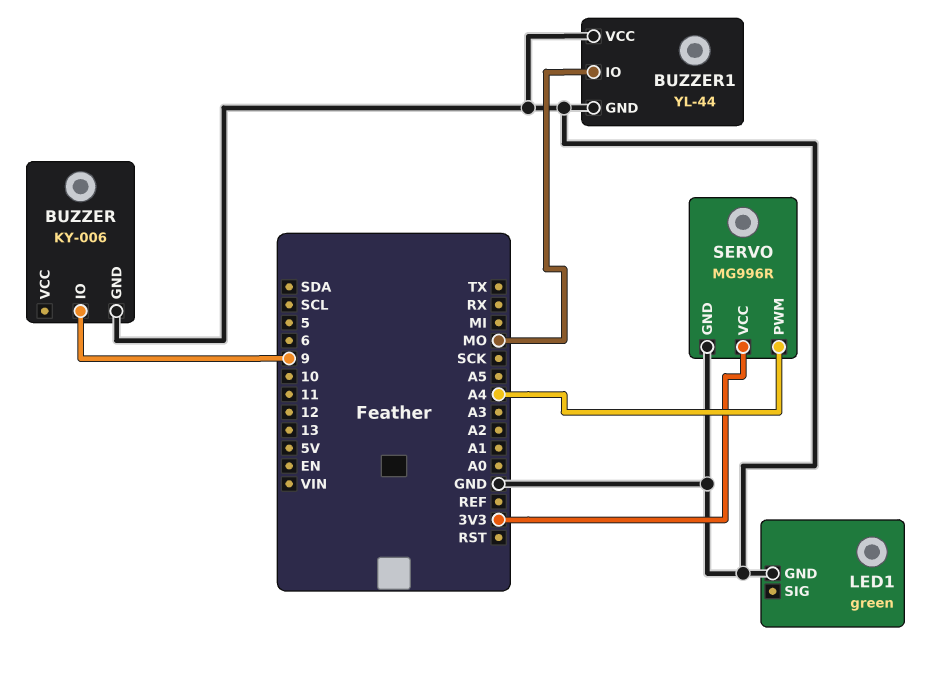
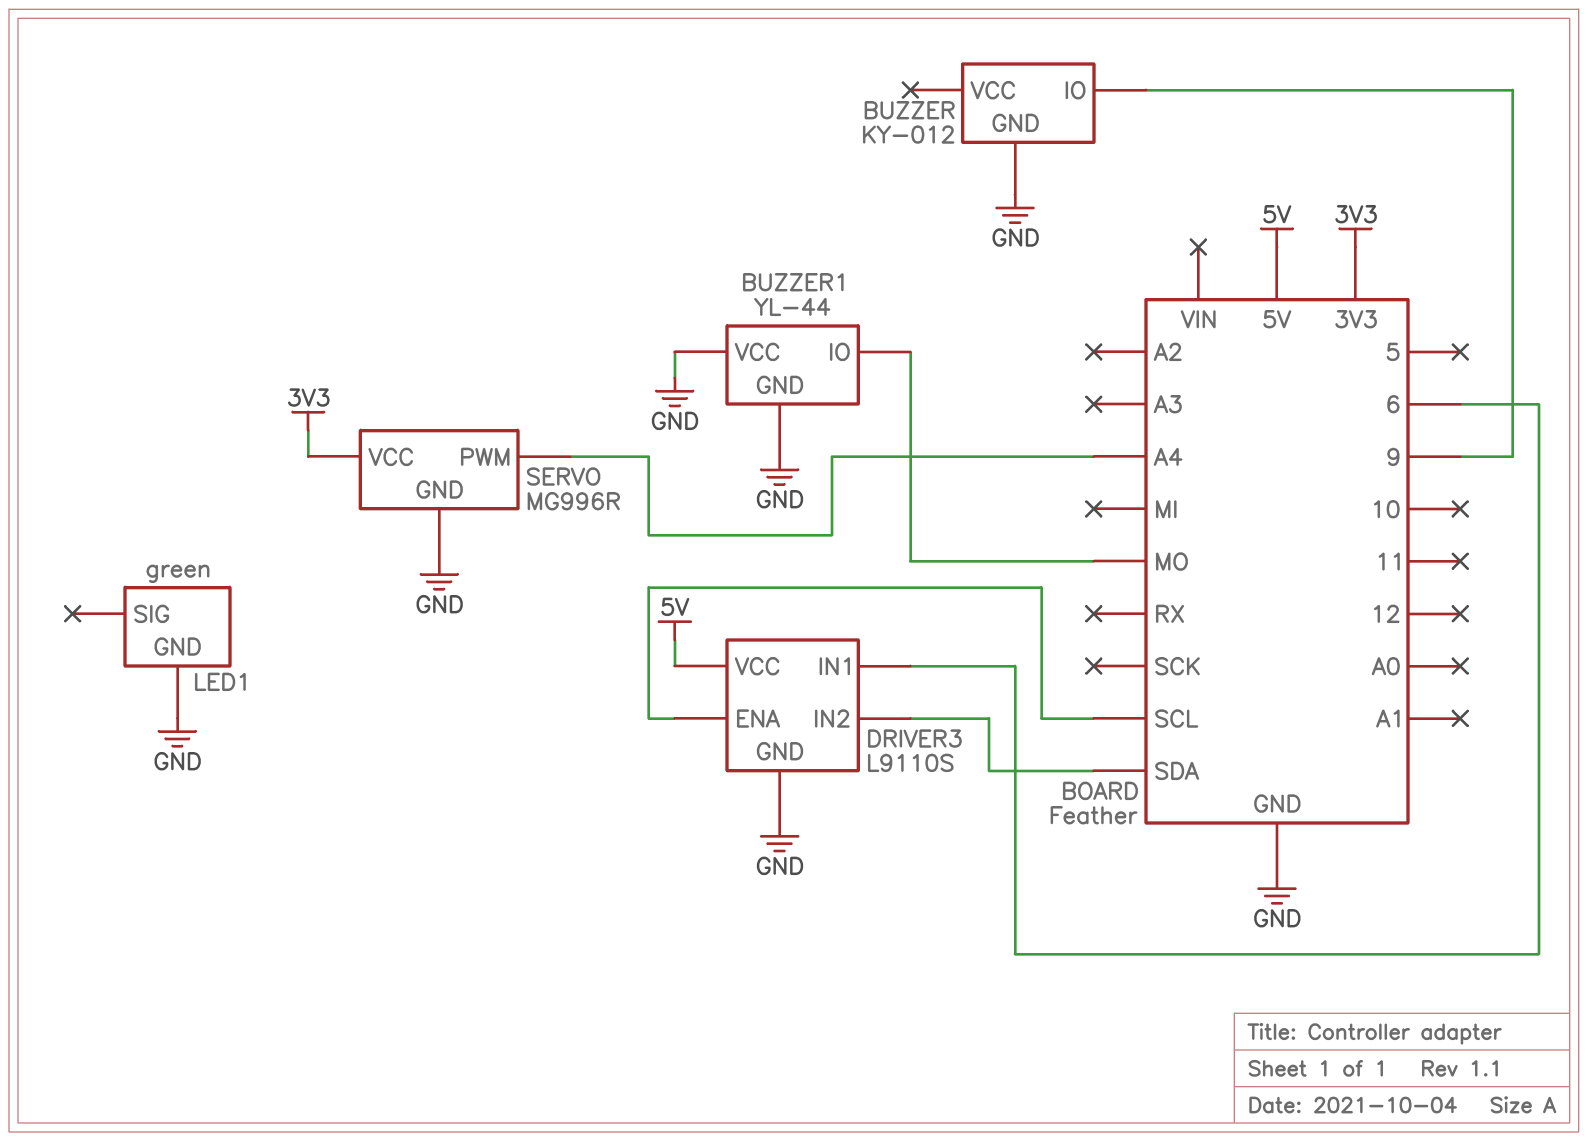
BUZZER: KY-006 -> KY-012
DRIVER3: none -> L9110S
DRIVER3 pin ENA: none -> SCL
DRIVER3 pin GND: none -> GND
DRIVER3 pin IN1: none -> 6
DRIVER3 pin IN2: none -> SDA
DRIVER3 pin VCC: none -> 5V

